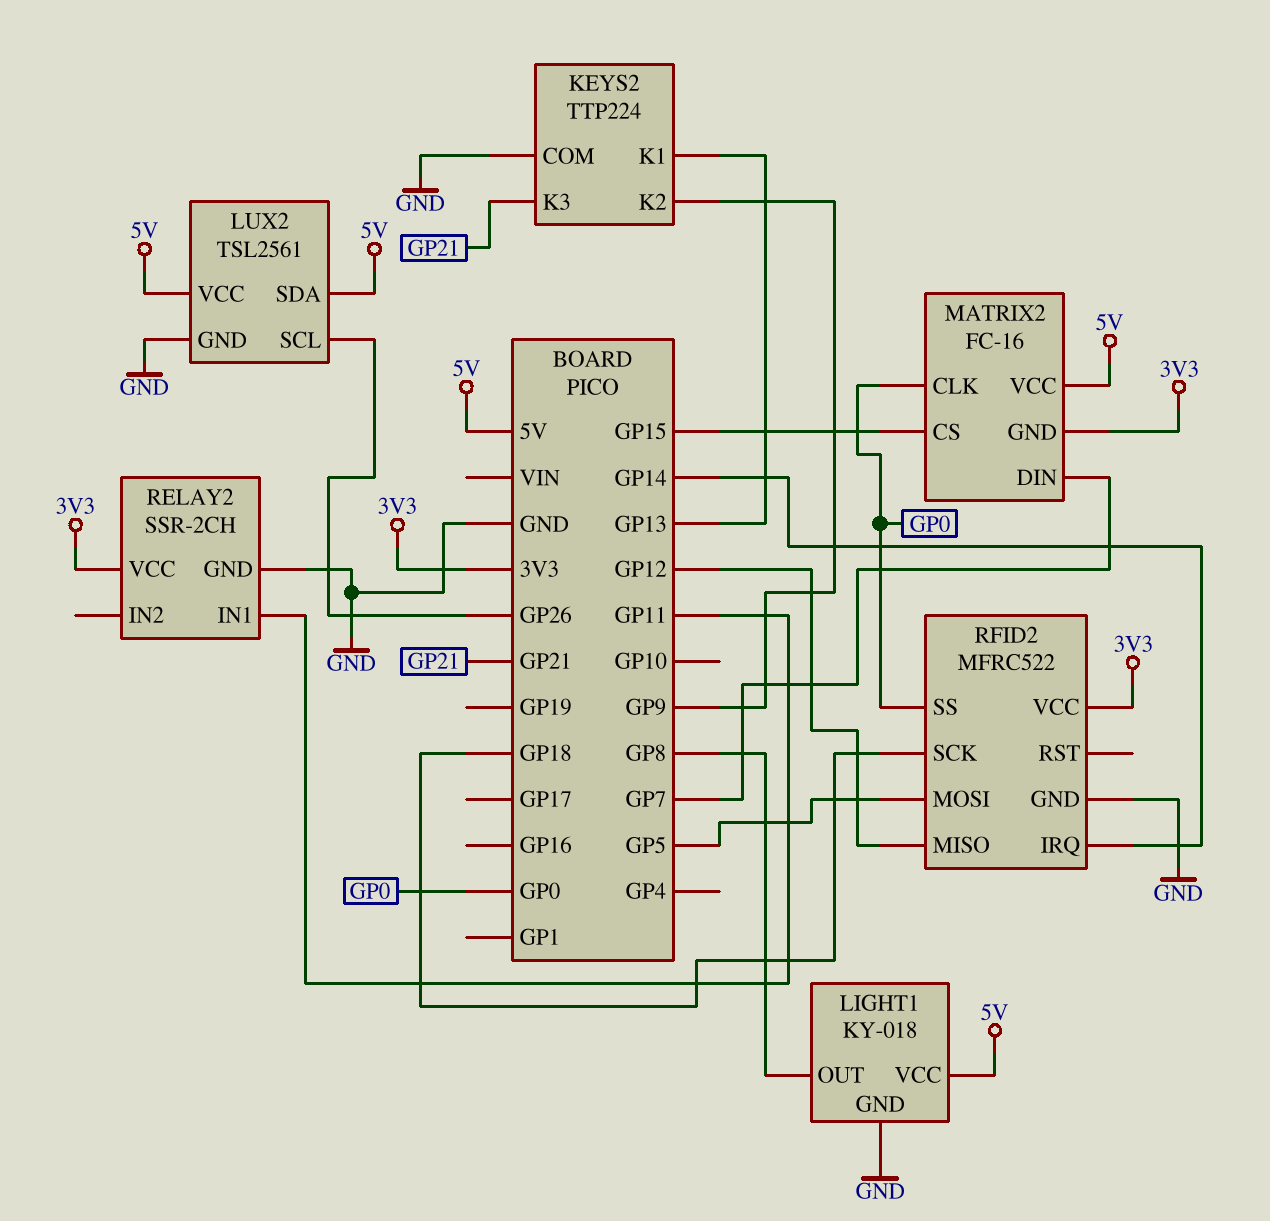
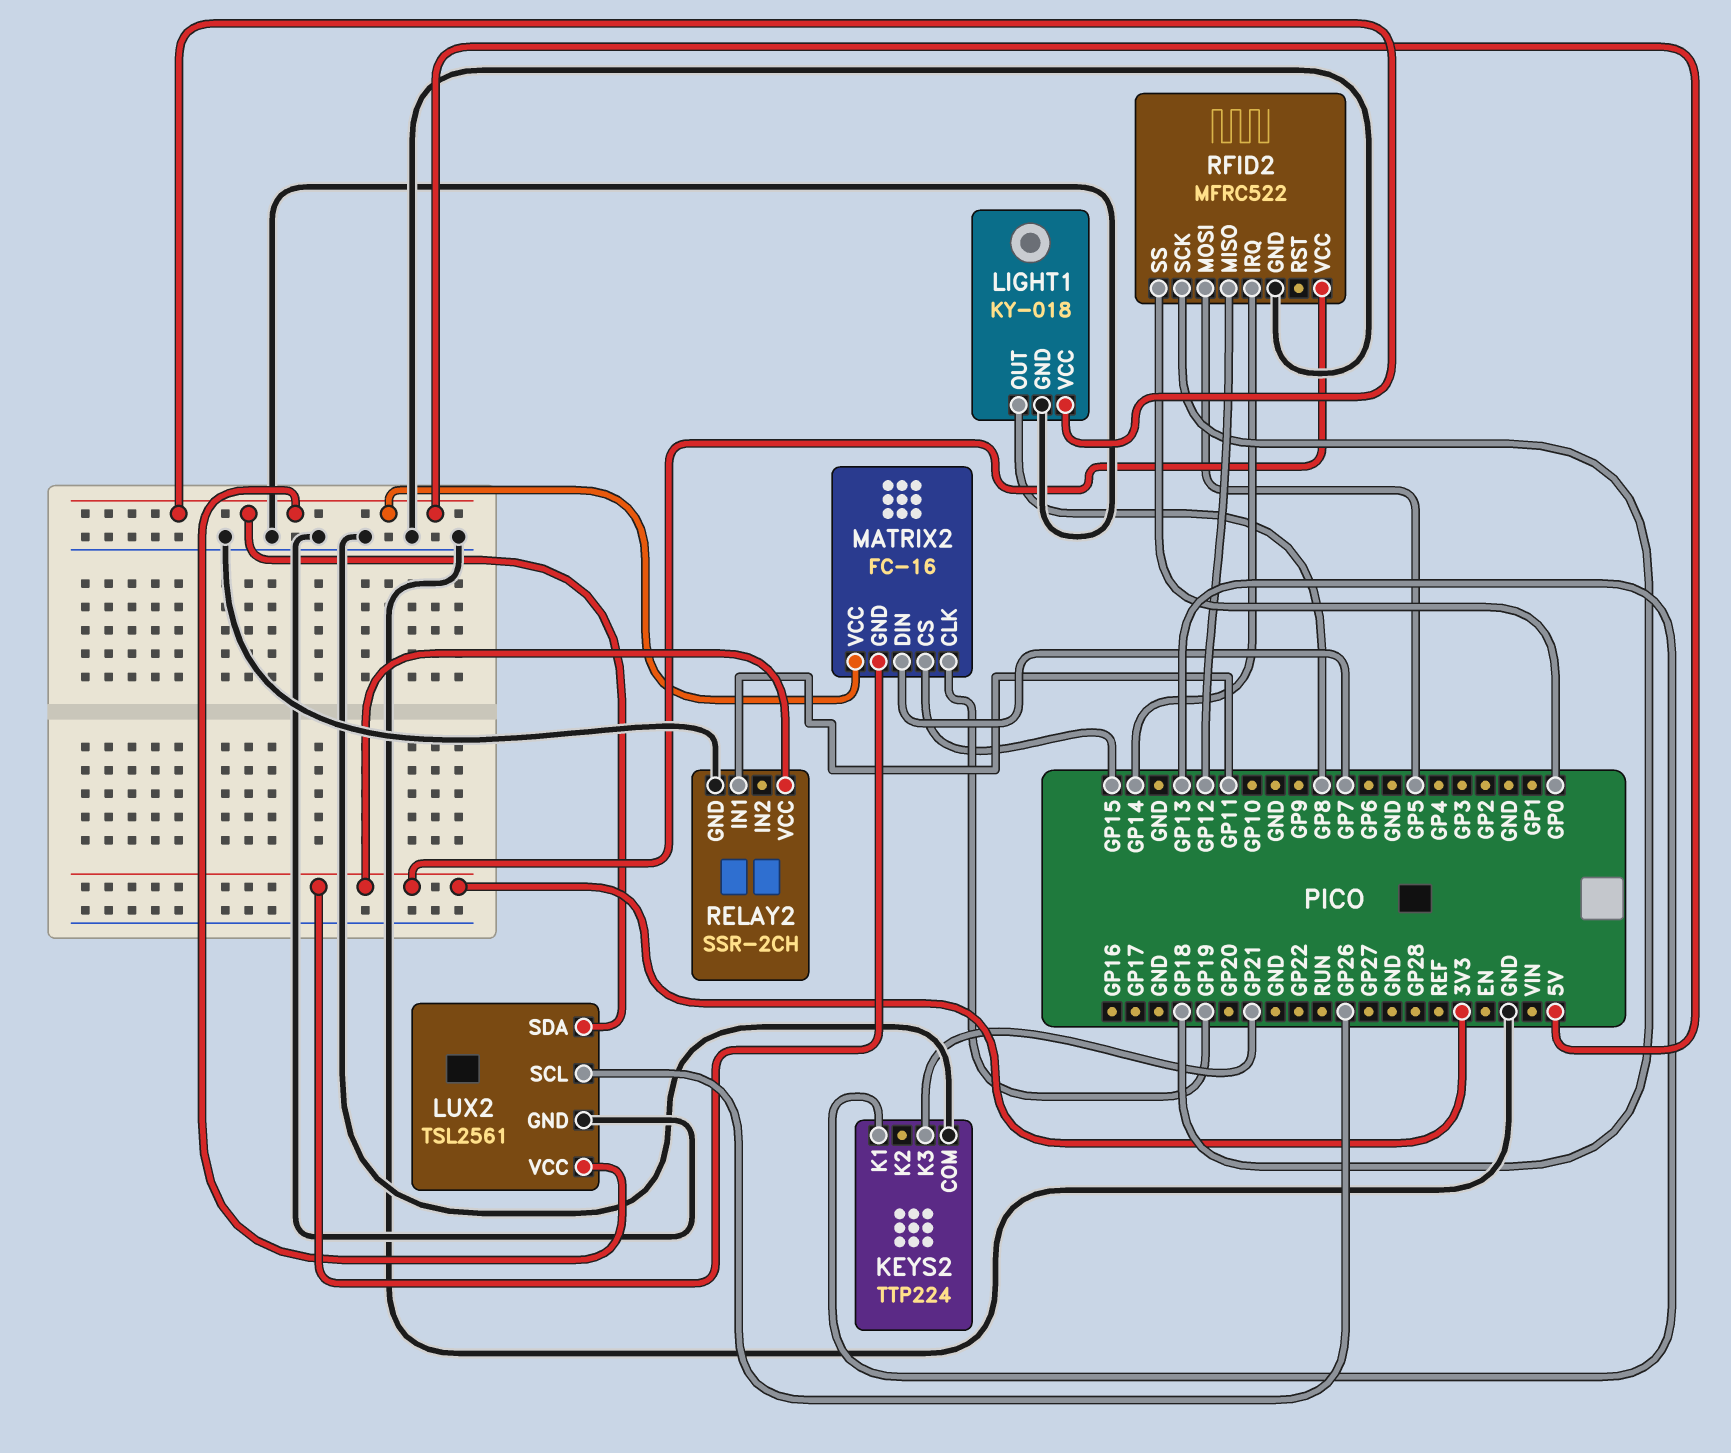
KEYS2 pin K2: GP9 -> none
MATRIX2 pin CLK: GP0 -> GP19

